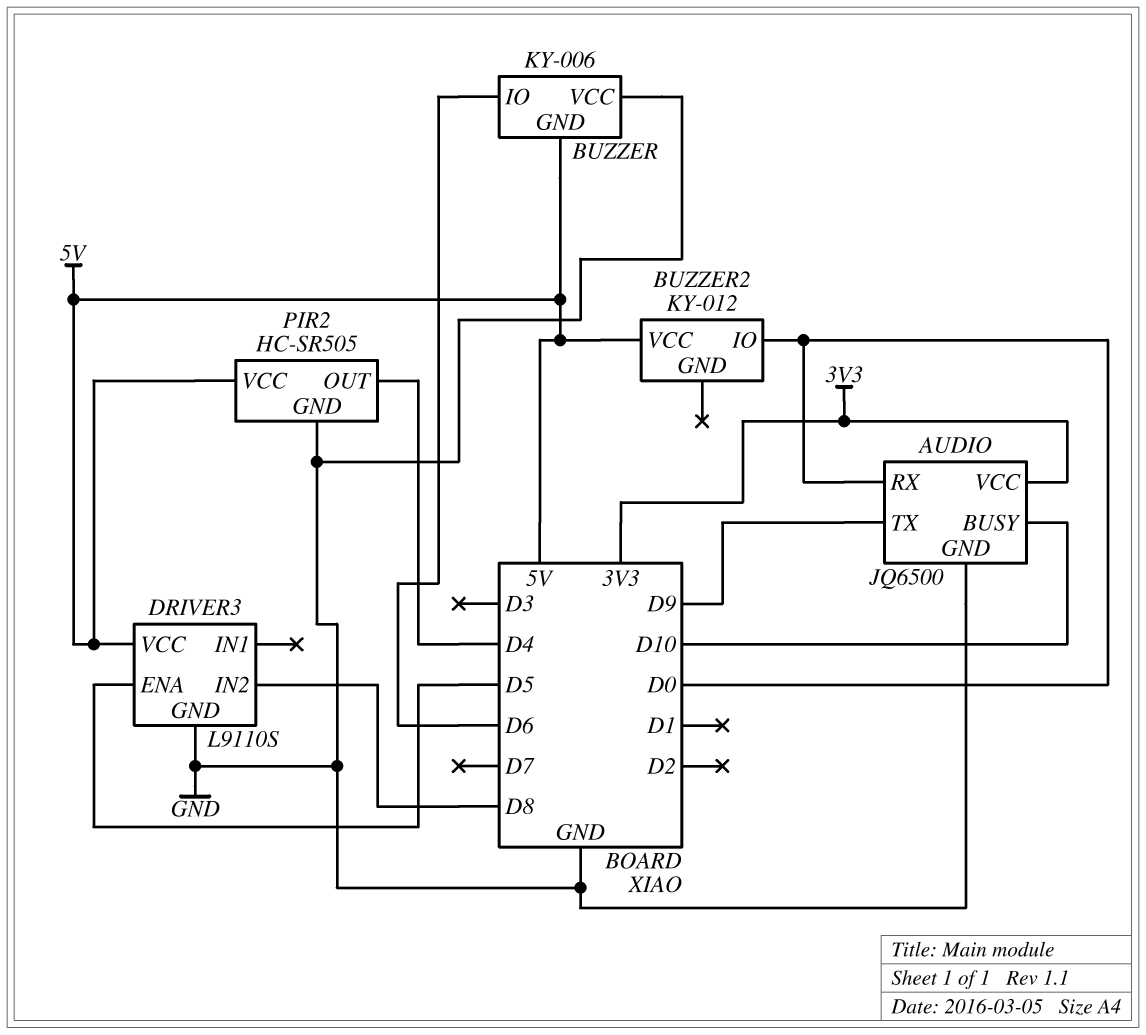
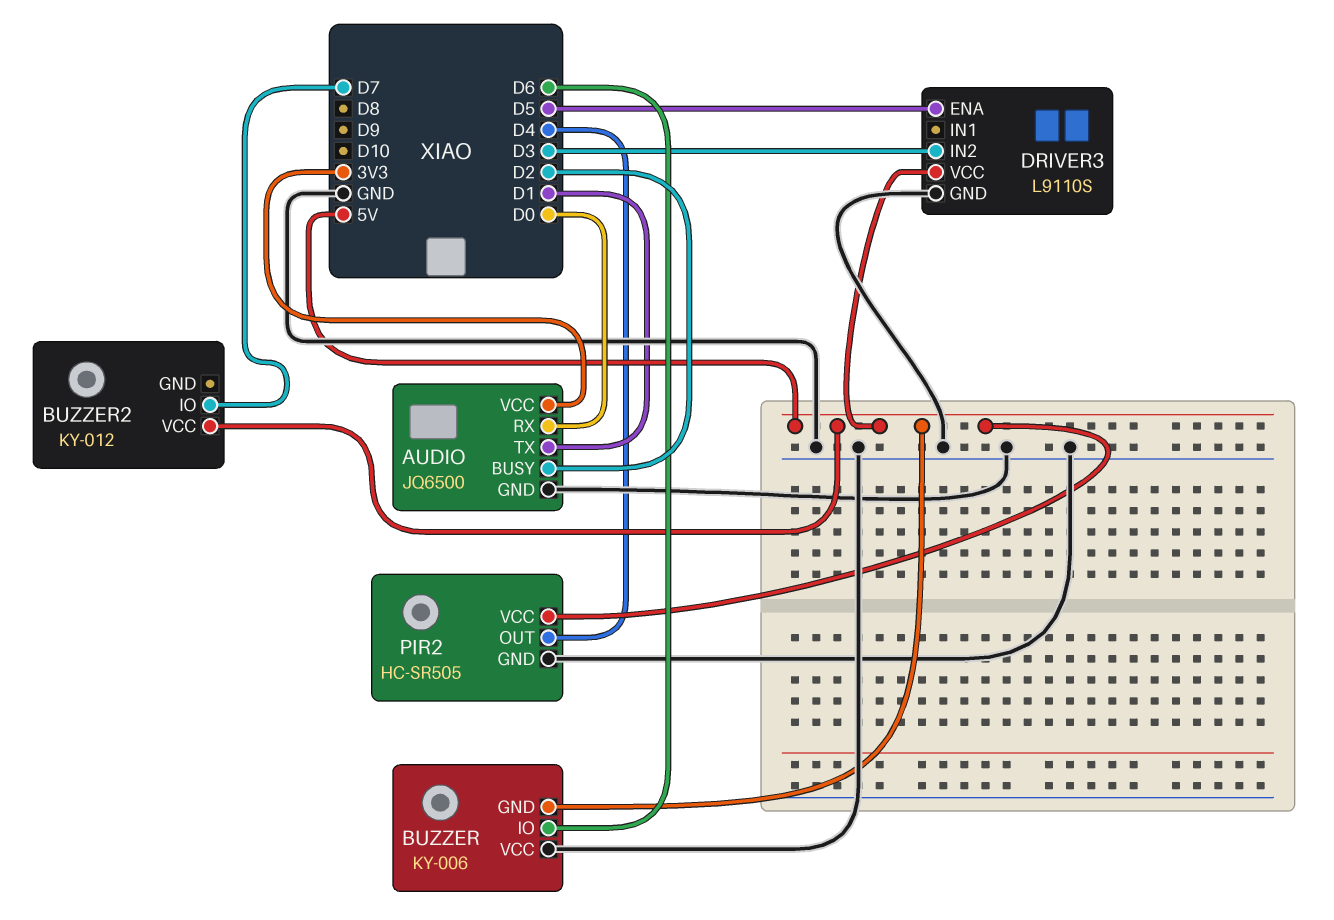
AUDIO pin BUSY: D10 -> D2
AUDIO pin TX: D9 -> D1
BUZZER2 pin IO: D0 -> D7
DRIVER3 pin IN2: D8 -> D3

